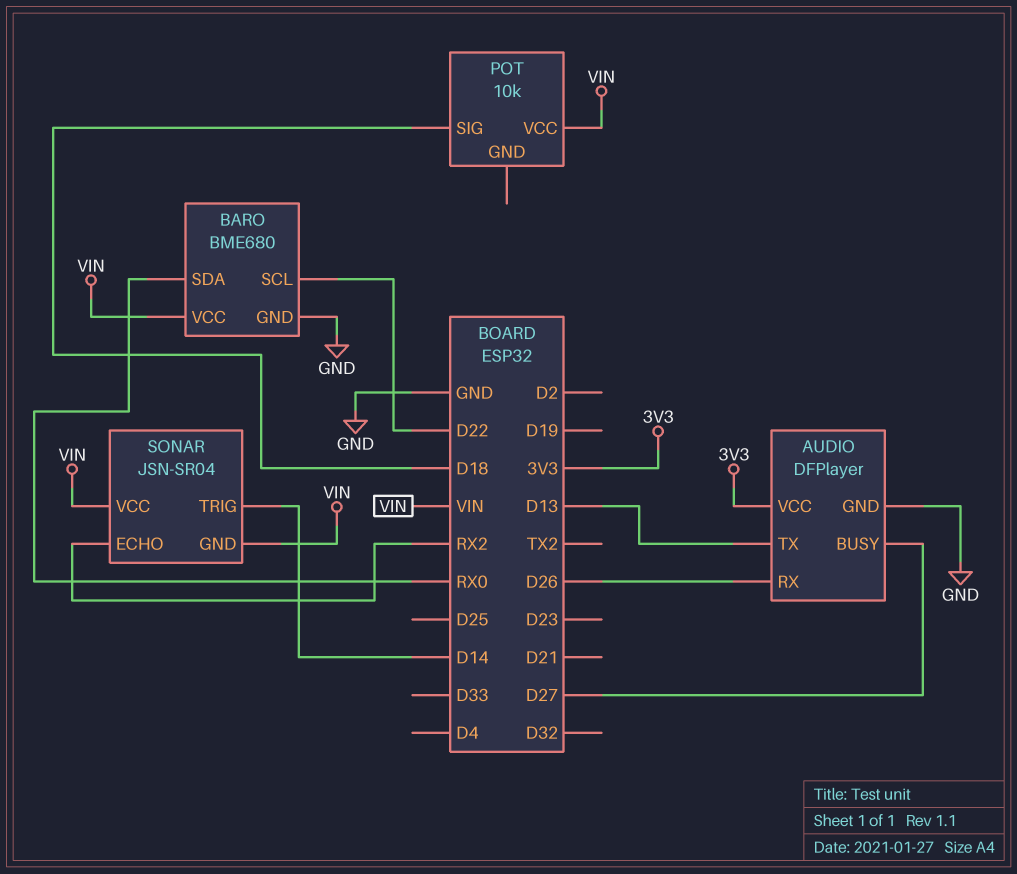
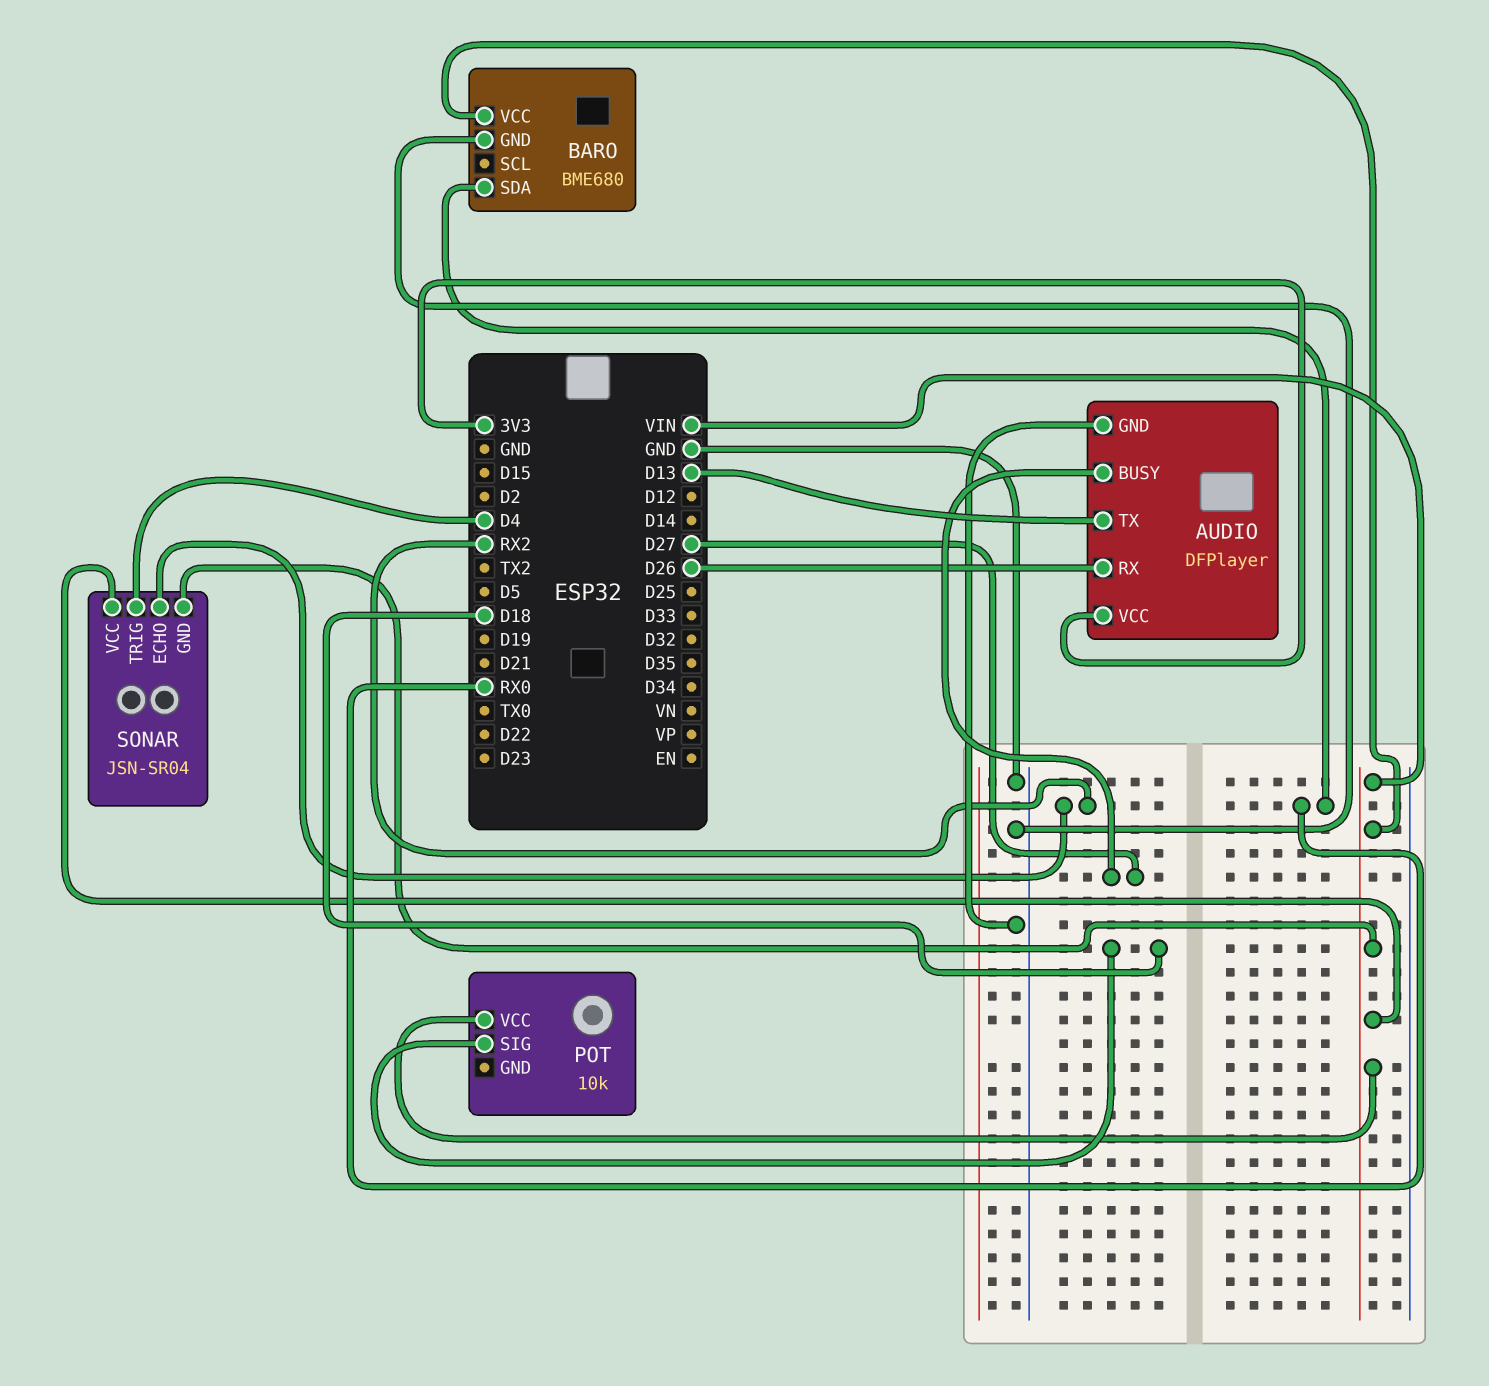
BARO pin SCL: D22 -> none
SONAR pin TRIG: D14 -> D4

